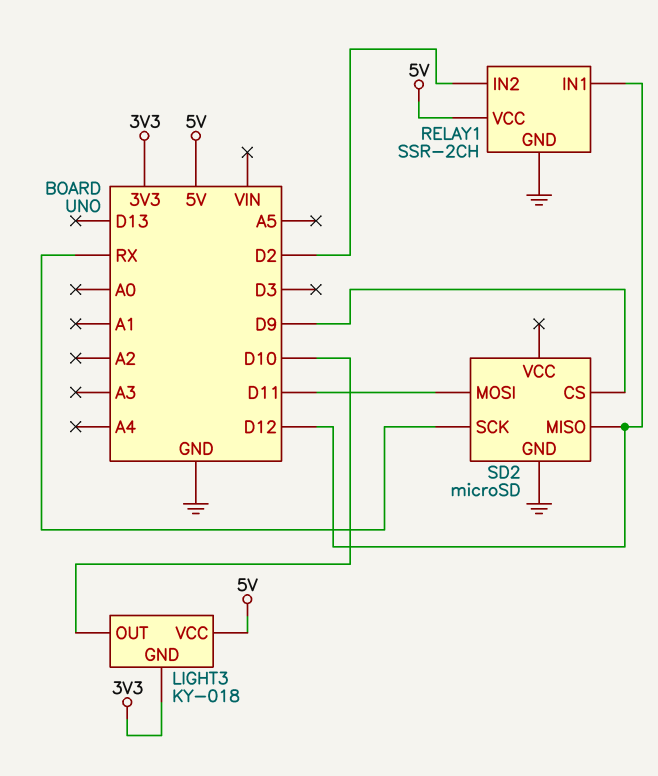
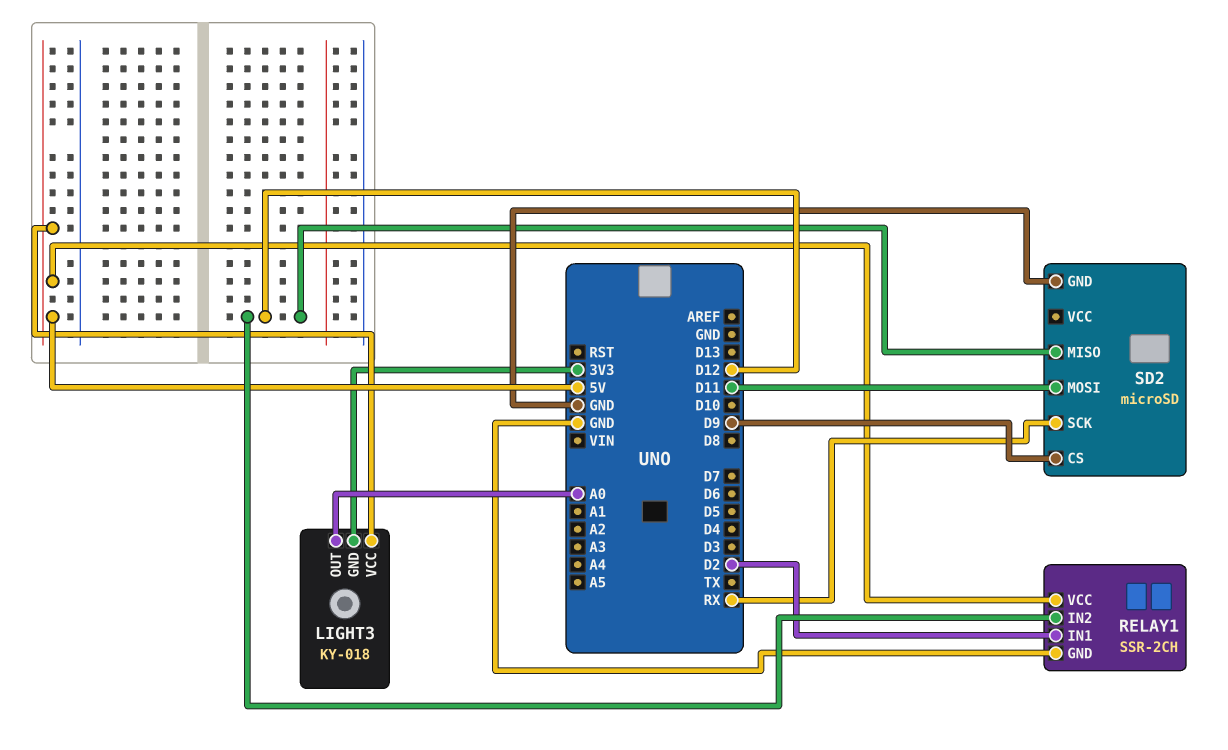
LIGHT3 pin OUT: D10 -> A0
RELAY1 pin IN1: D12 -> D2
RELAY1 pin IN2: D2 -> D12

